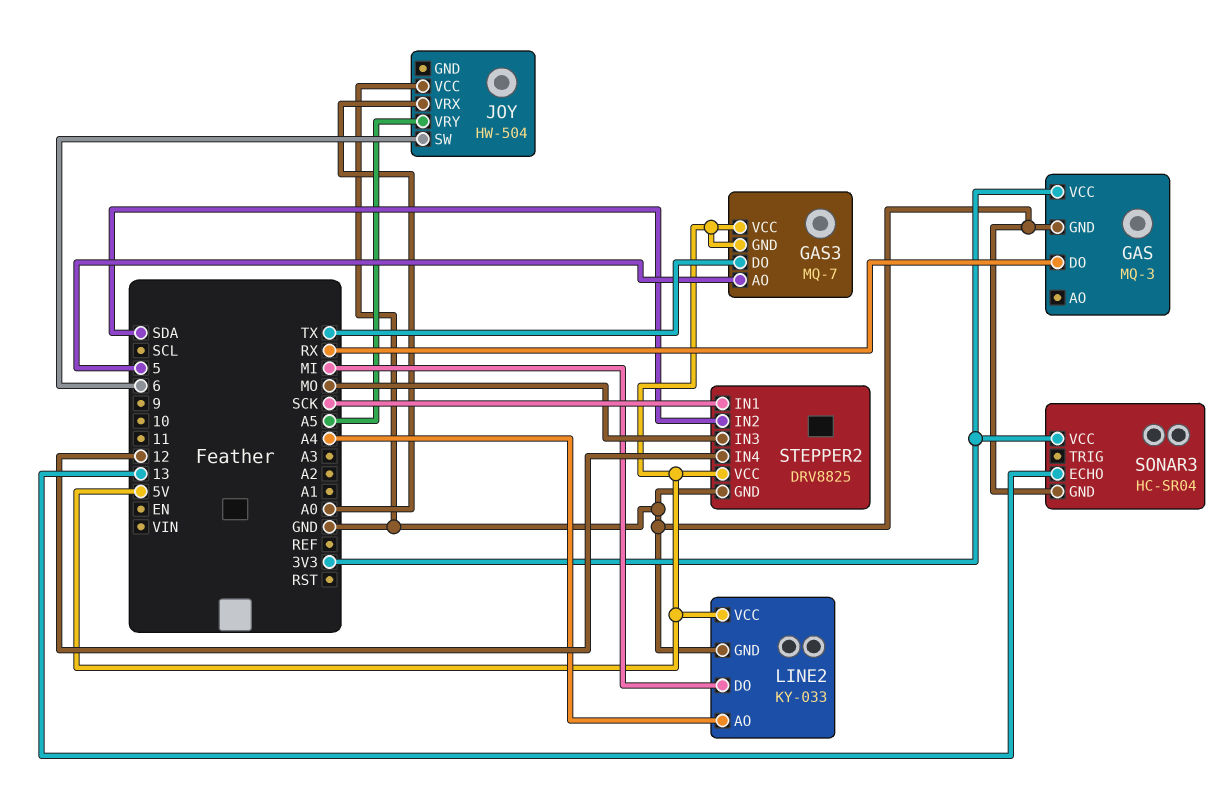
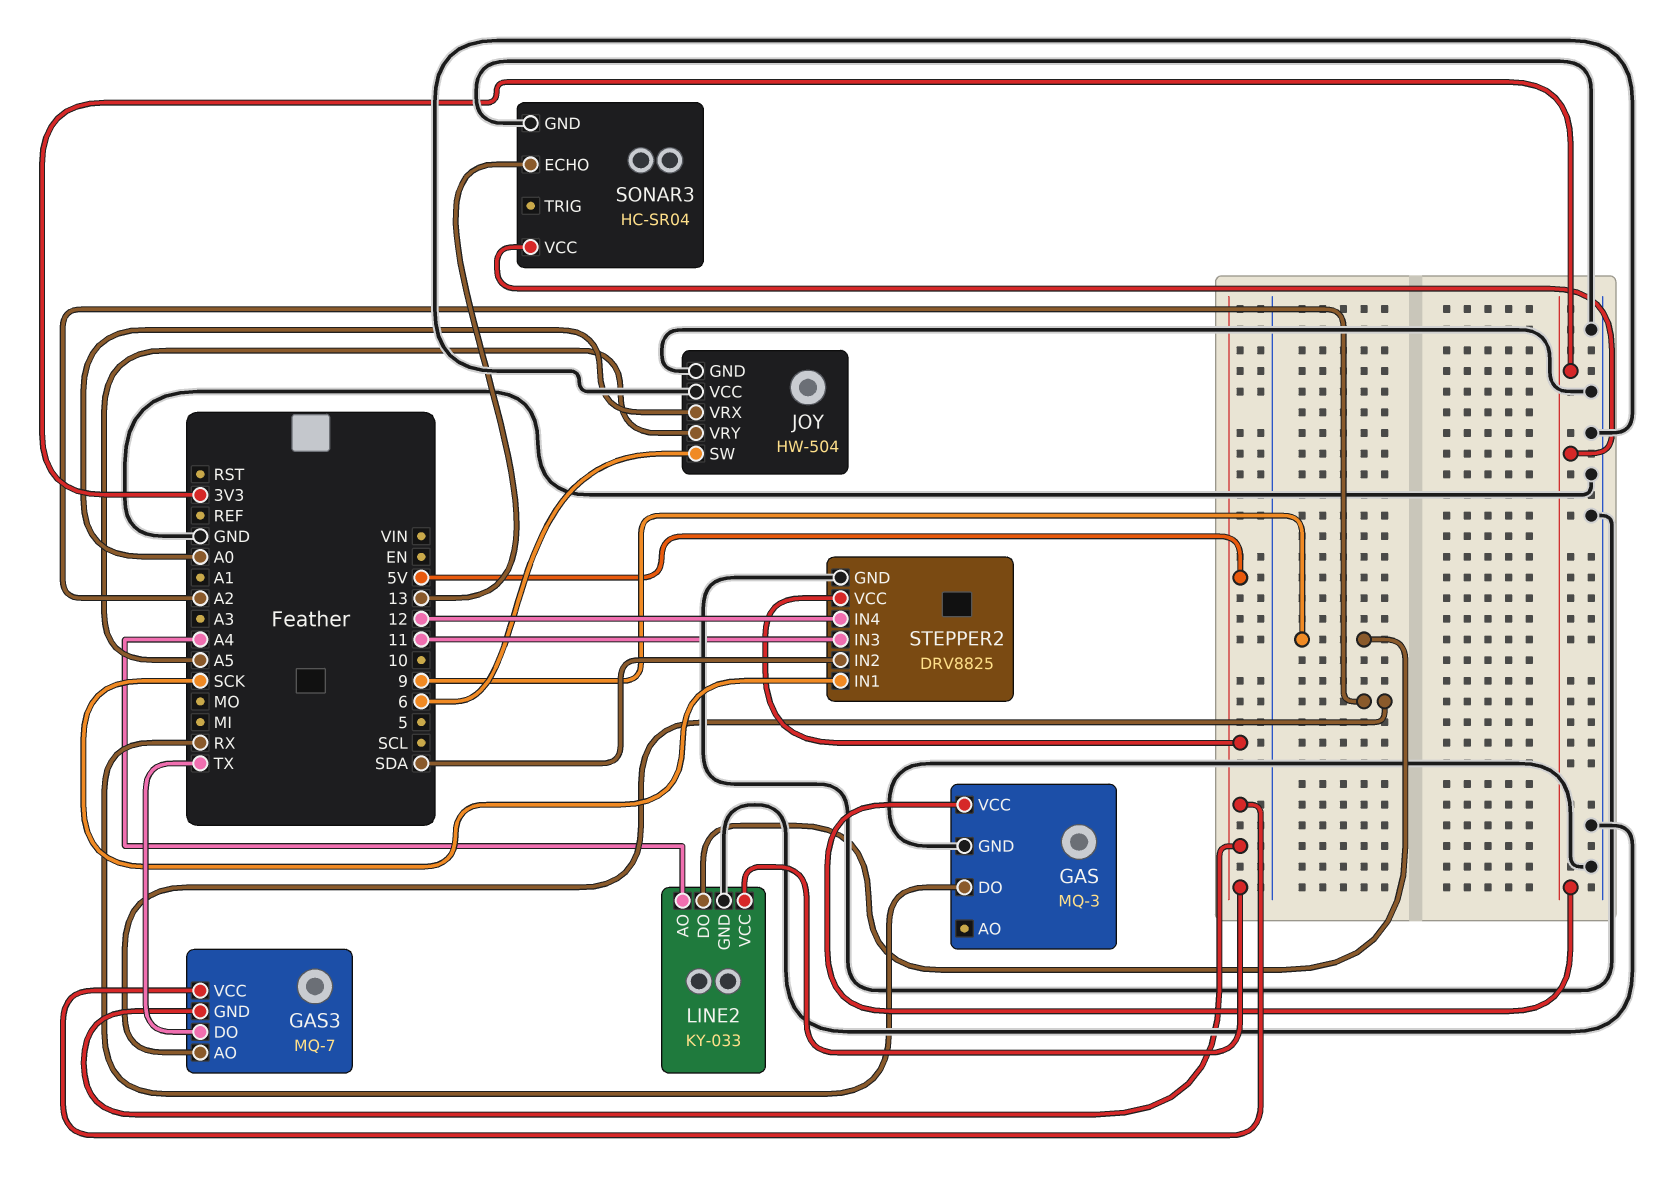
GAS3 pin AO: 5 -> A2
JOY pin GND: none -> GND
LINE2 pin DO: MI -> 9
STEPPER2 pin IN3: MO -> 11

